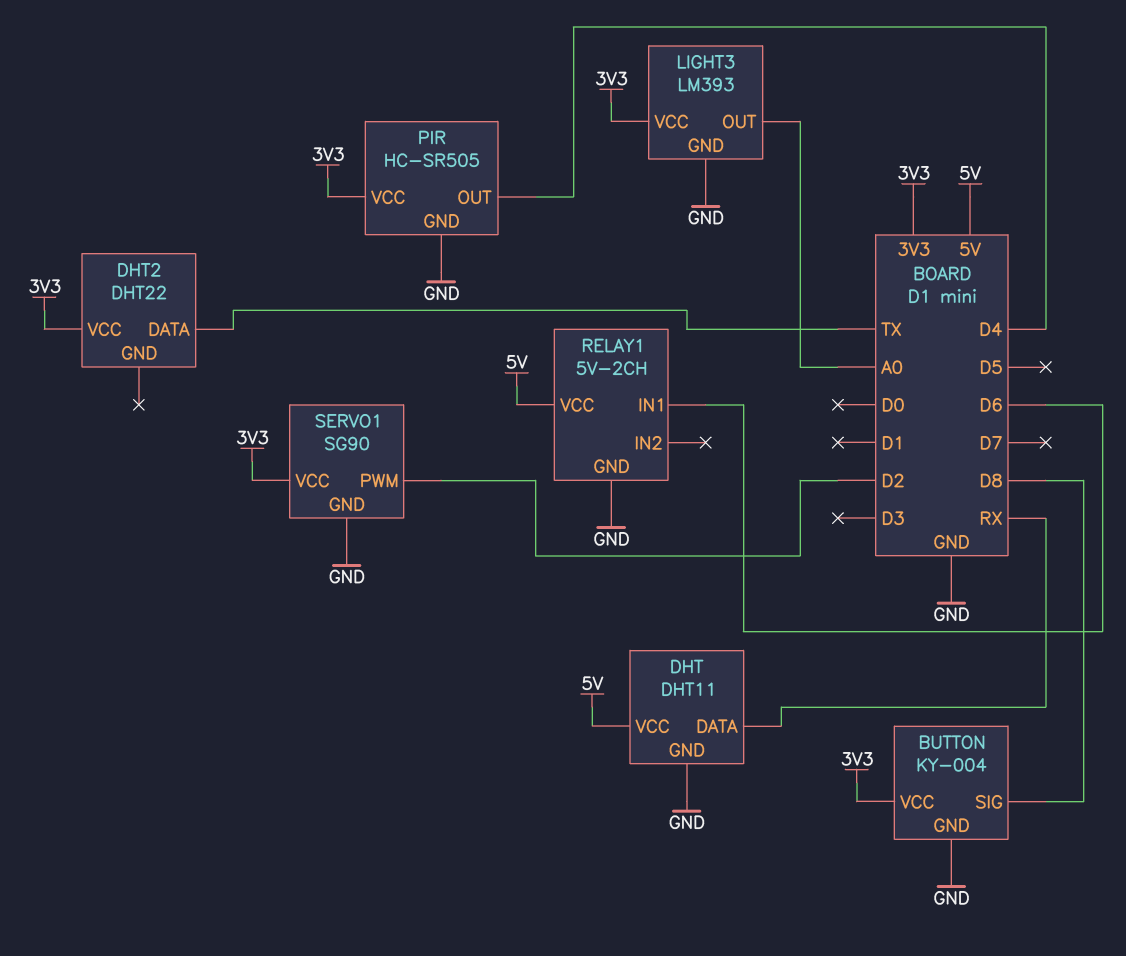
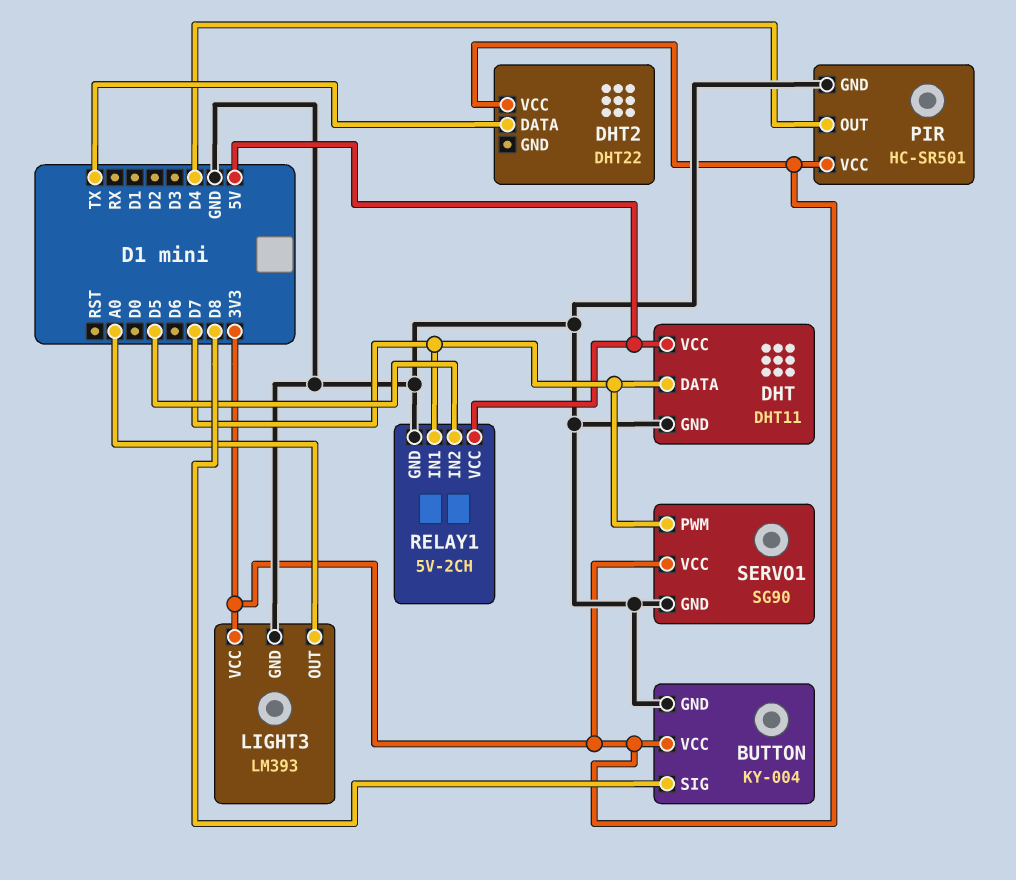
DHT pin DATA: RX -> D7
PIR: HC-SR505 -> HC-SR501
RELAY1 pin IN1: D6 -> D7
RELAY1 pin IN2: none -> D5
SERVO1 pin PWM: D2 -> D7

